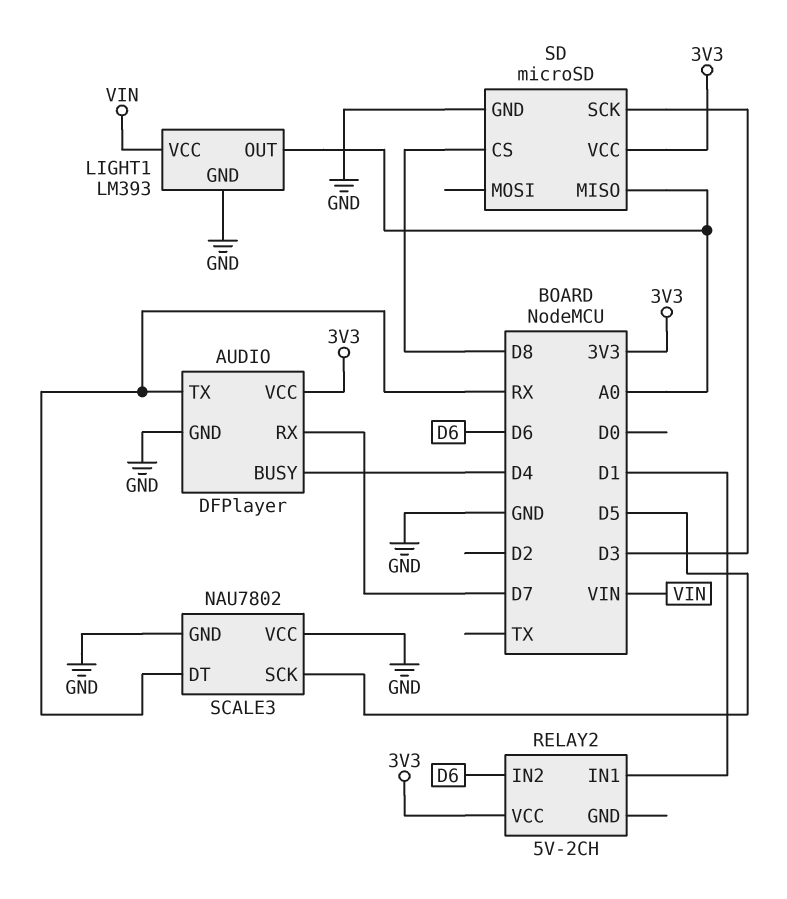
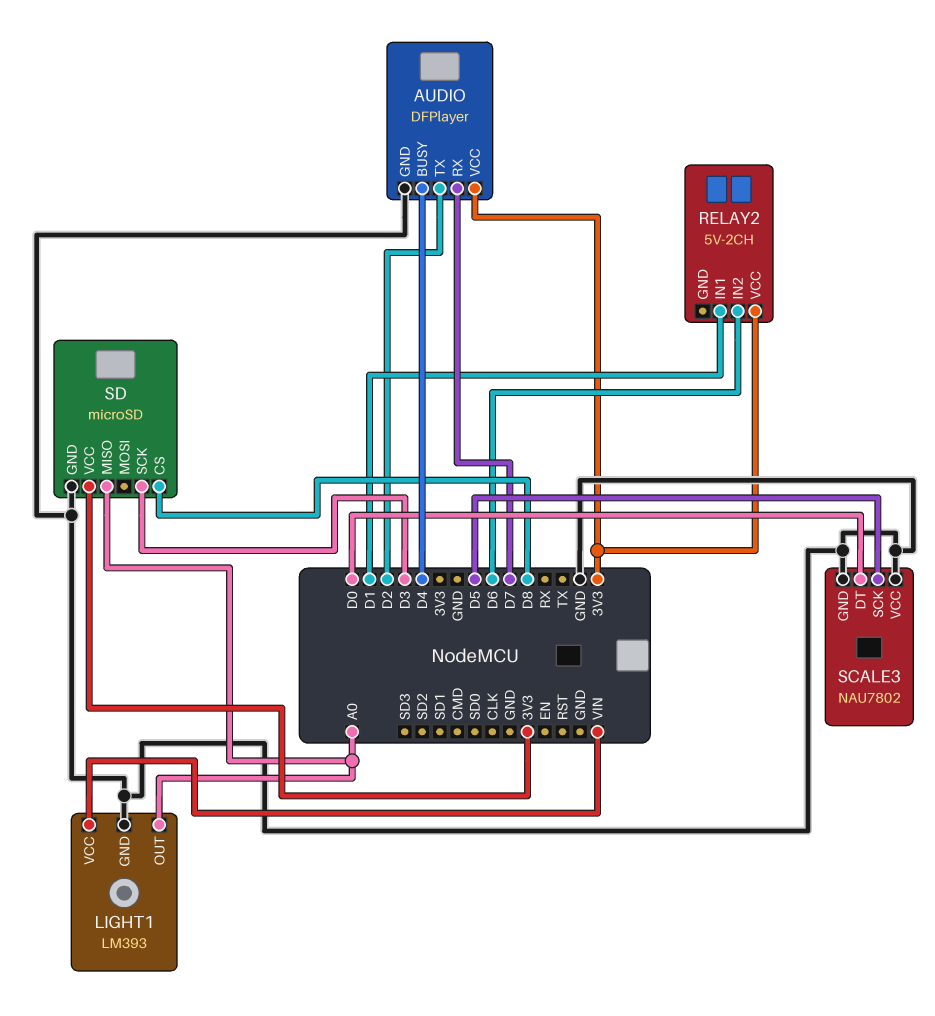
AUDIO pin TX: RX -> D2
SCALE3 pin DT: RX -> D0

